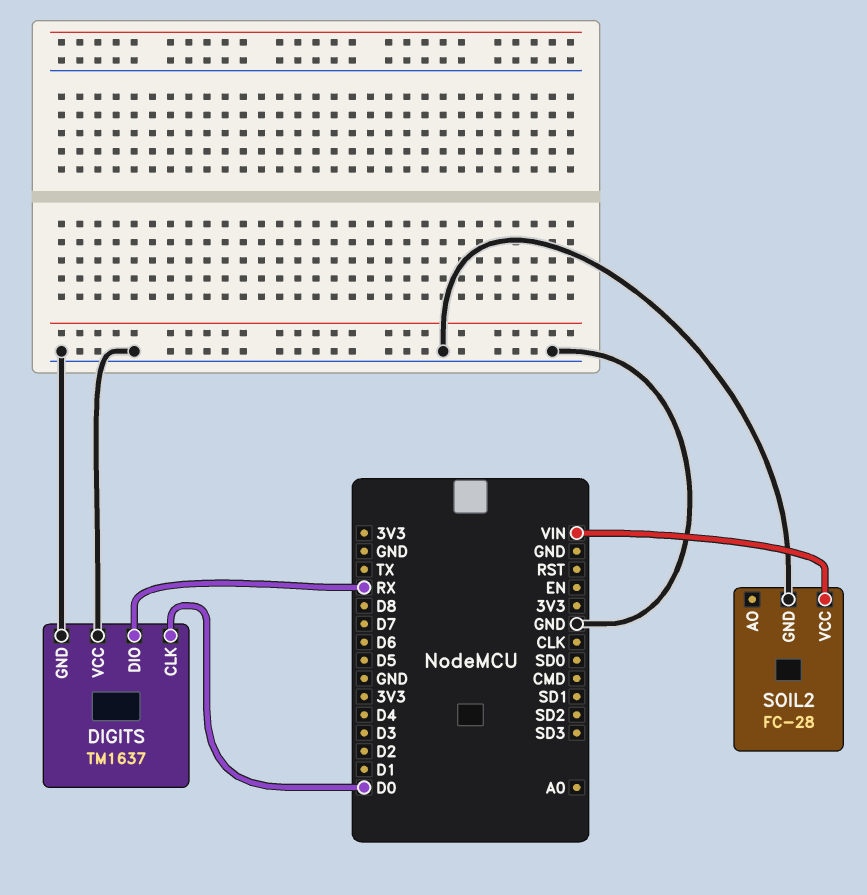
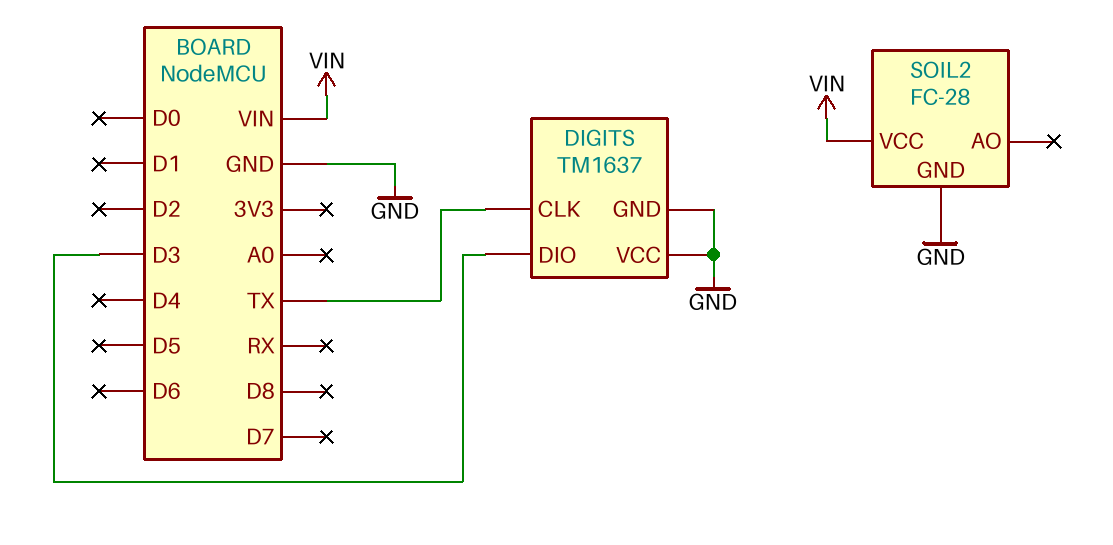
DIGITS pin CLK: D0 -> TX
DIGITS pin DIO: RX -> D3

